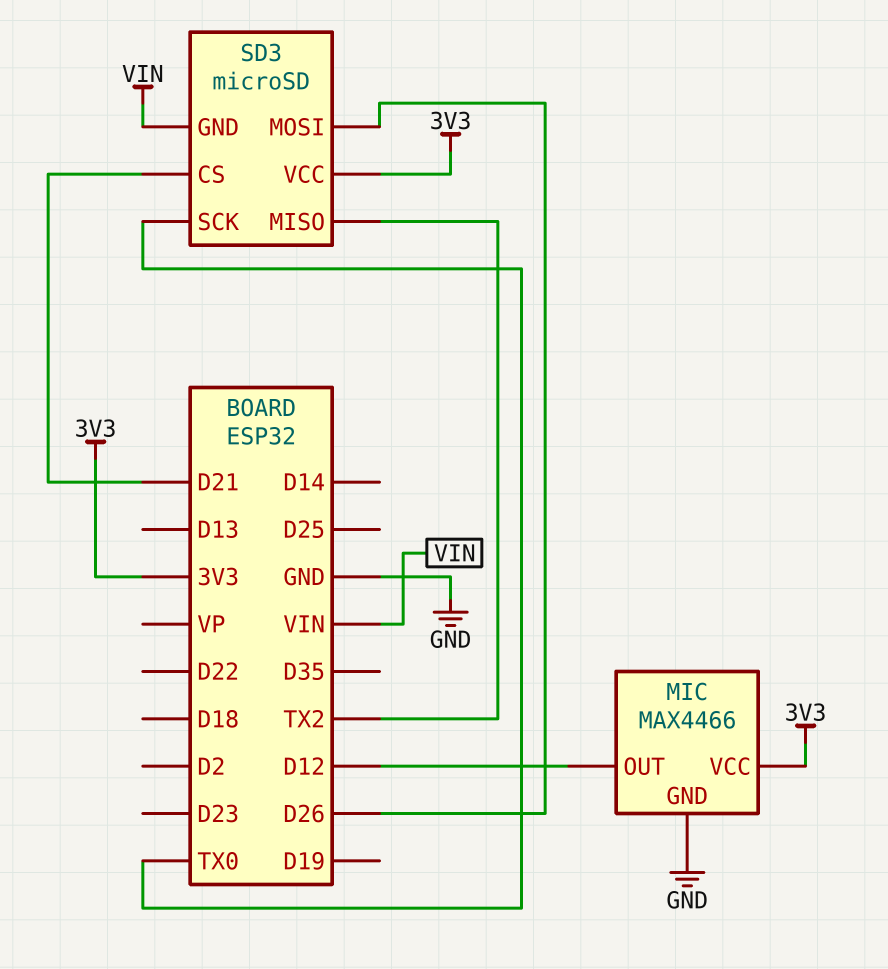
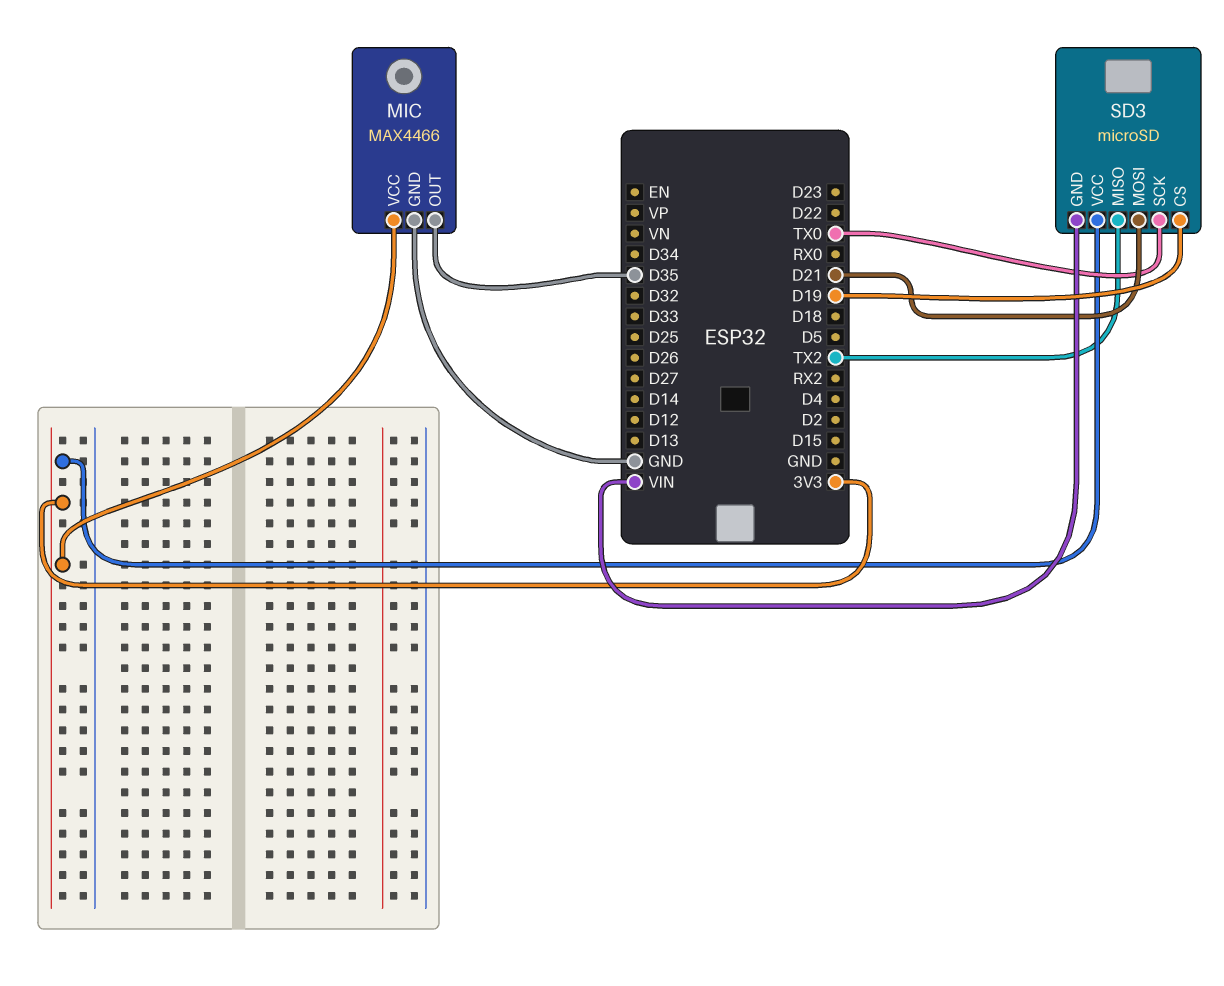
MIC pin OUT: D12 -> D35
SD3 pin CS: D21 -> D19
SD3 pin MOSI: D26 -> D21

